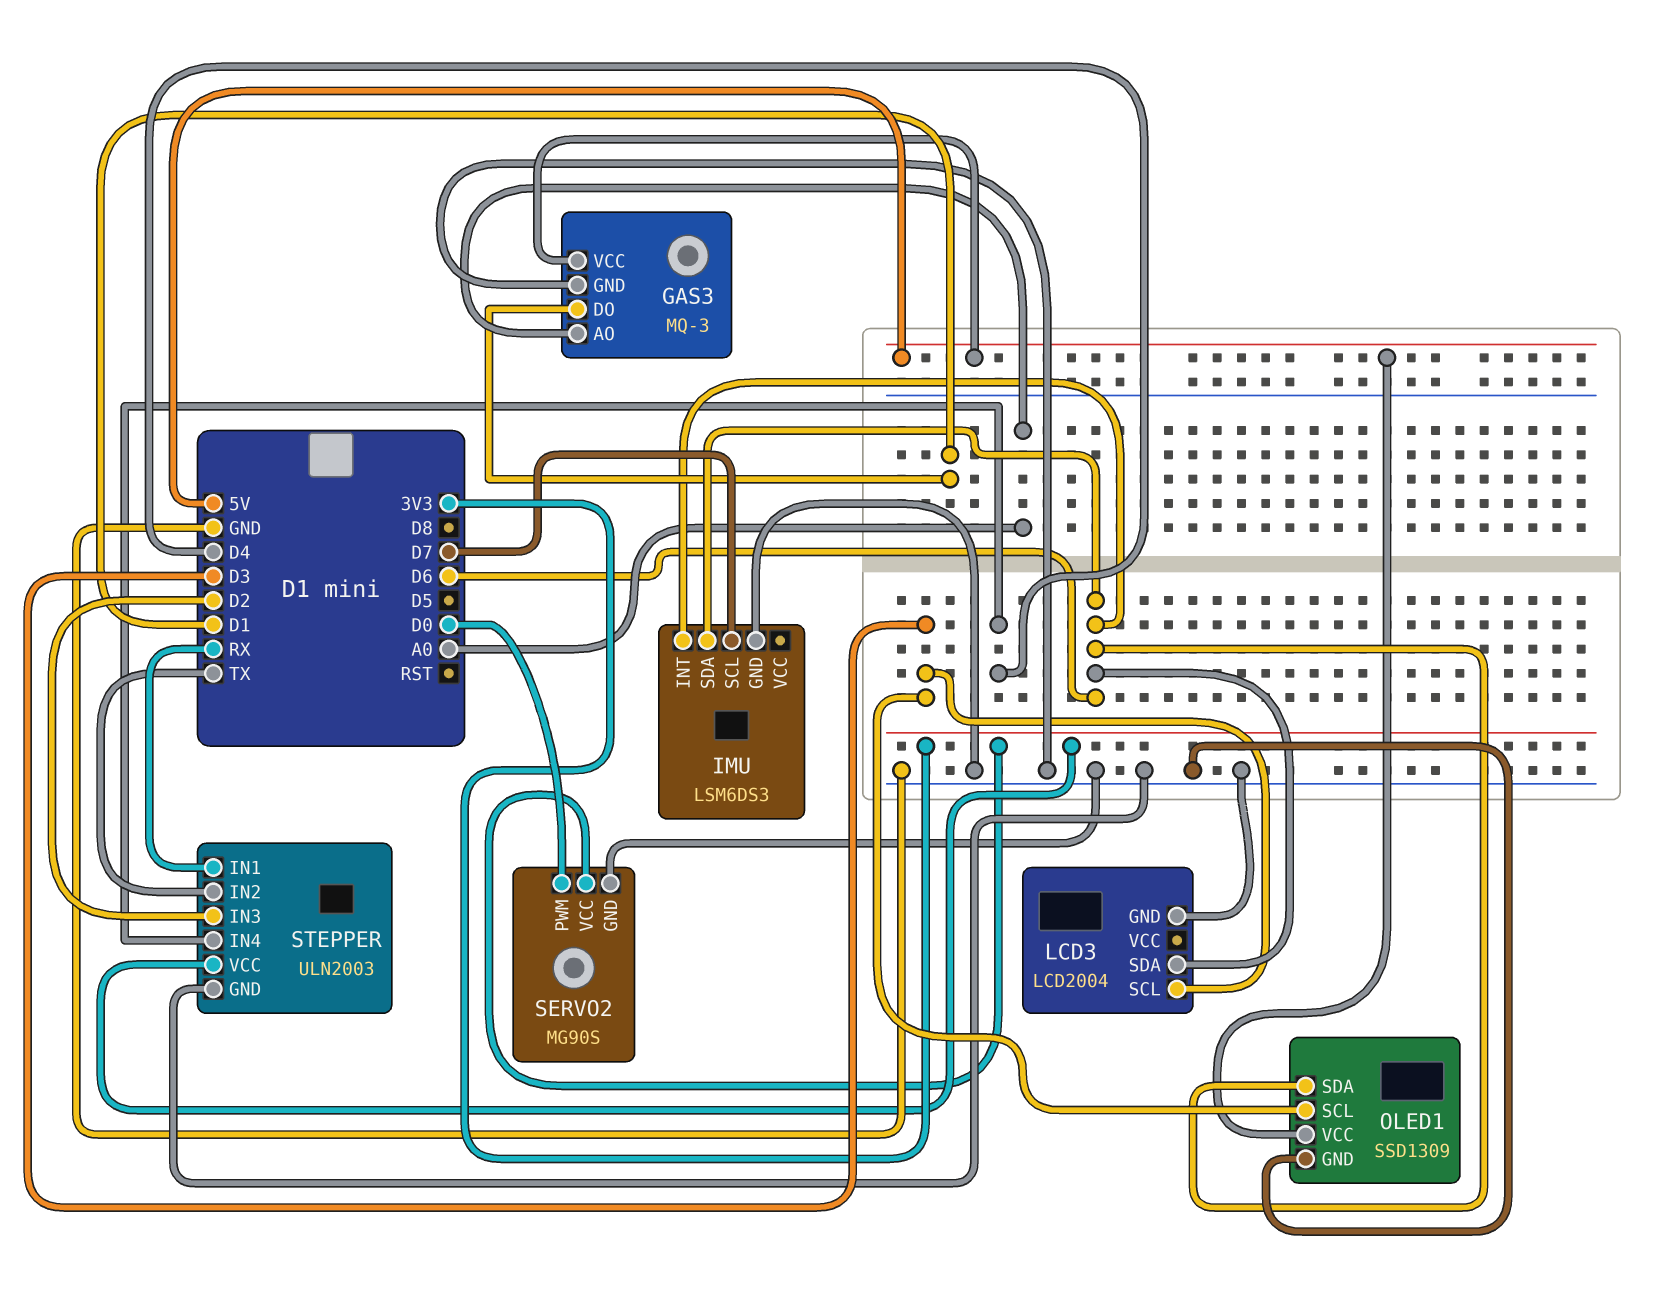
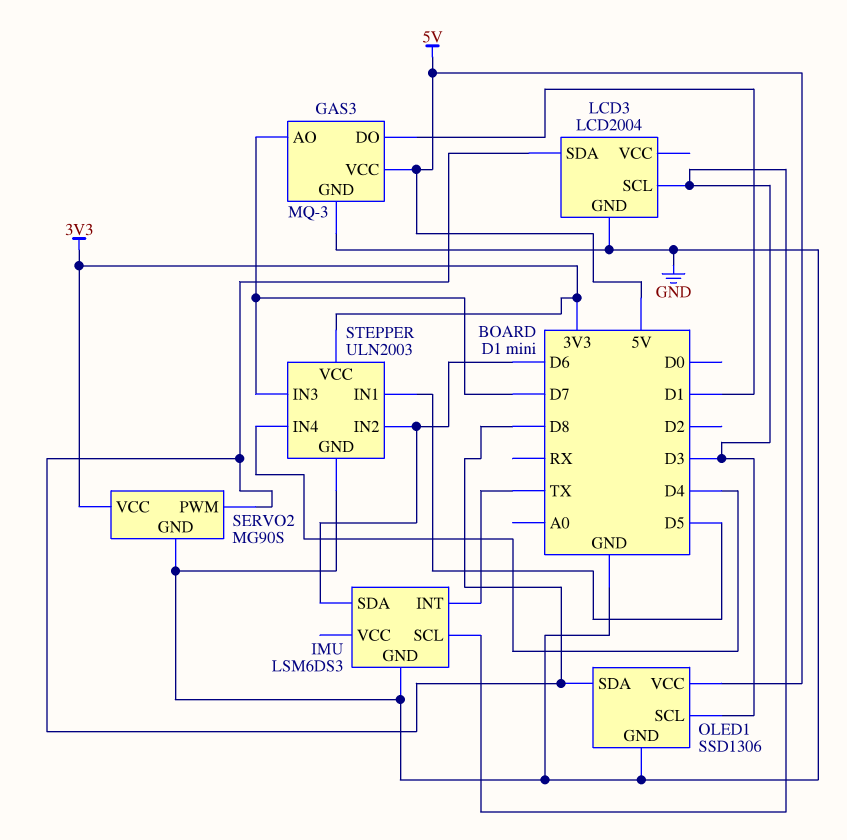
GAS3 pin AO: A0 -> D7
IMU pin INT: D6 -> TX
IMU pin SCL: D7 -> D3
LCD3 pin SDA: D6 -> D8
OLED1: SSD1309 -> SSD1306
OLED1 pin SDA: D6 -> D8
SERVO2 pin PWM: D0 -> D8
STEPPER pin IN1: RX -> D5
STEPPER pin IN2: TX -> D6
STEPPER pin IN3: D2 -> D7

